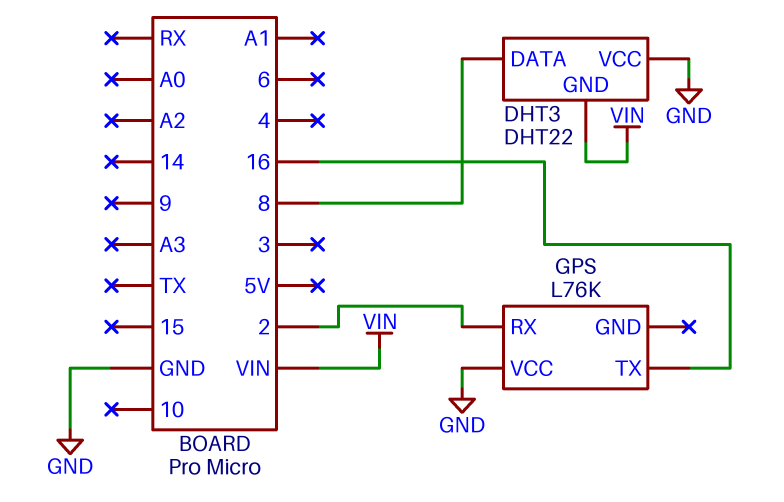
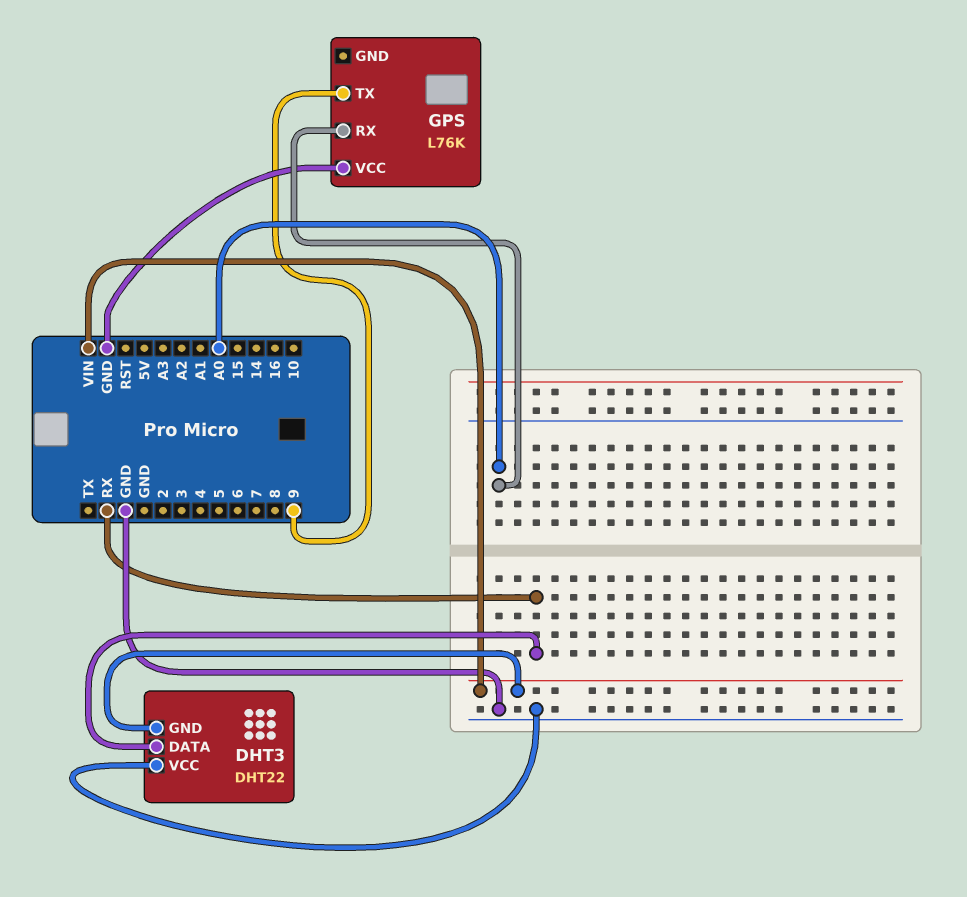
DHT3 pin DATA: 8 -> RX
GPS pin RX: 2 -> A0
GPS pin TX: 16 -> 9

